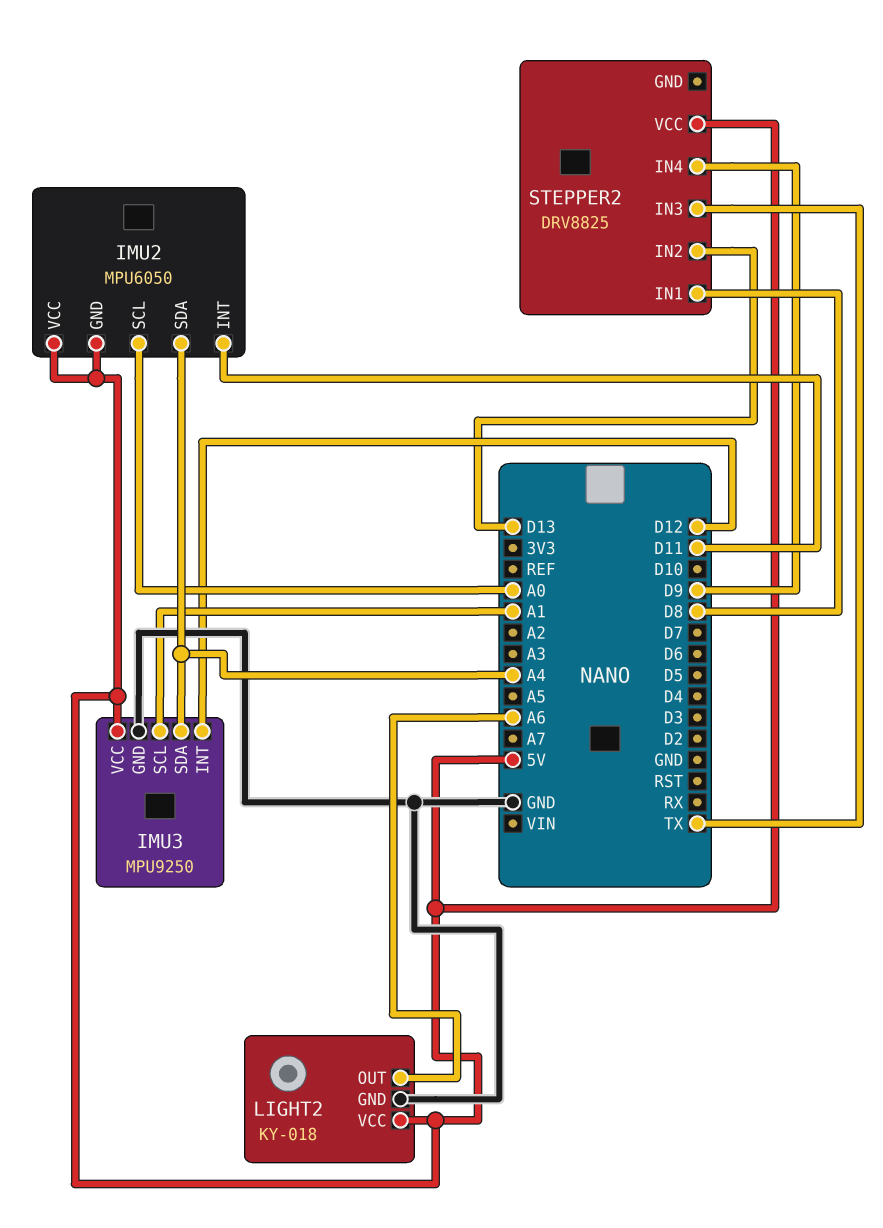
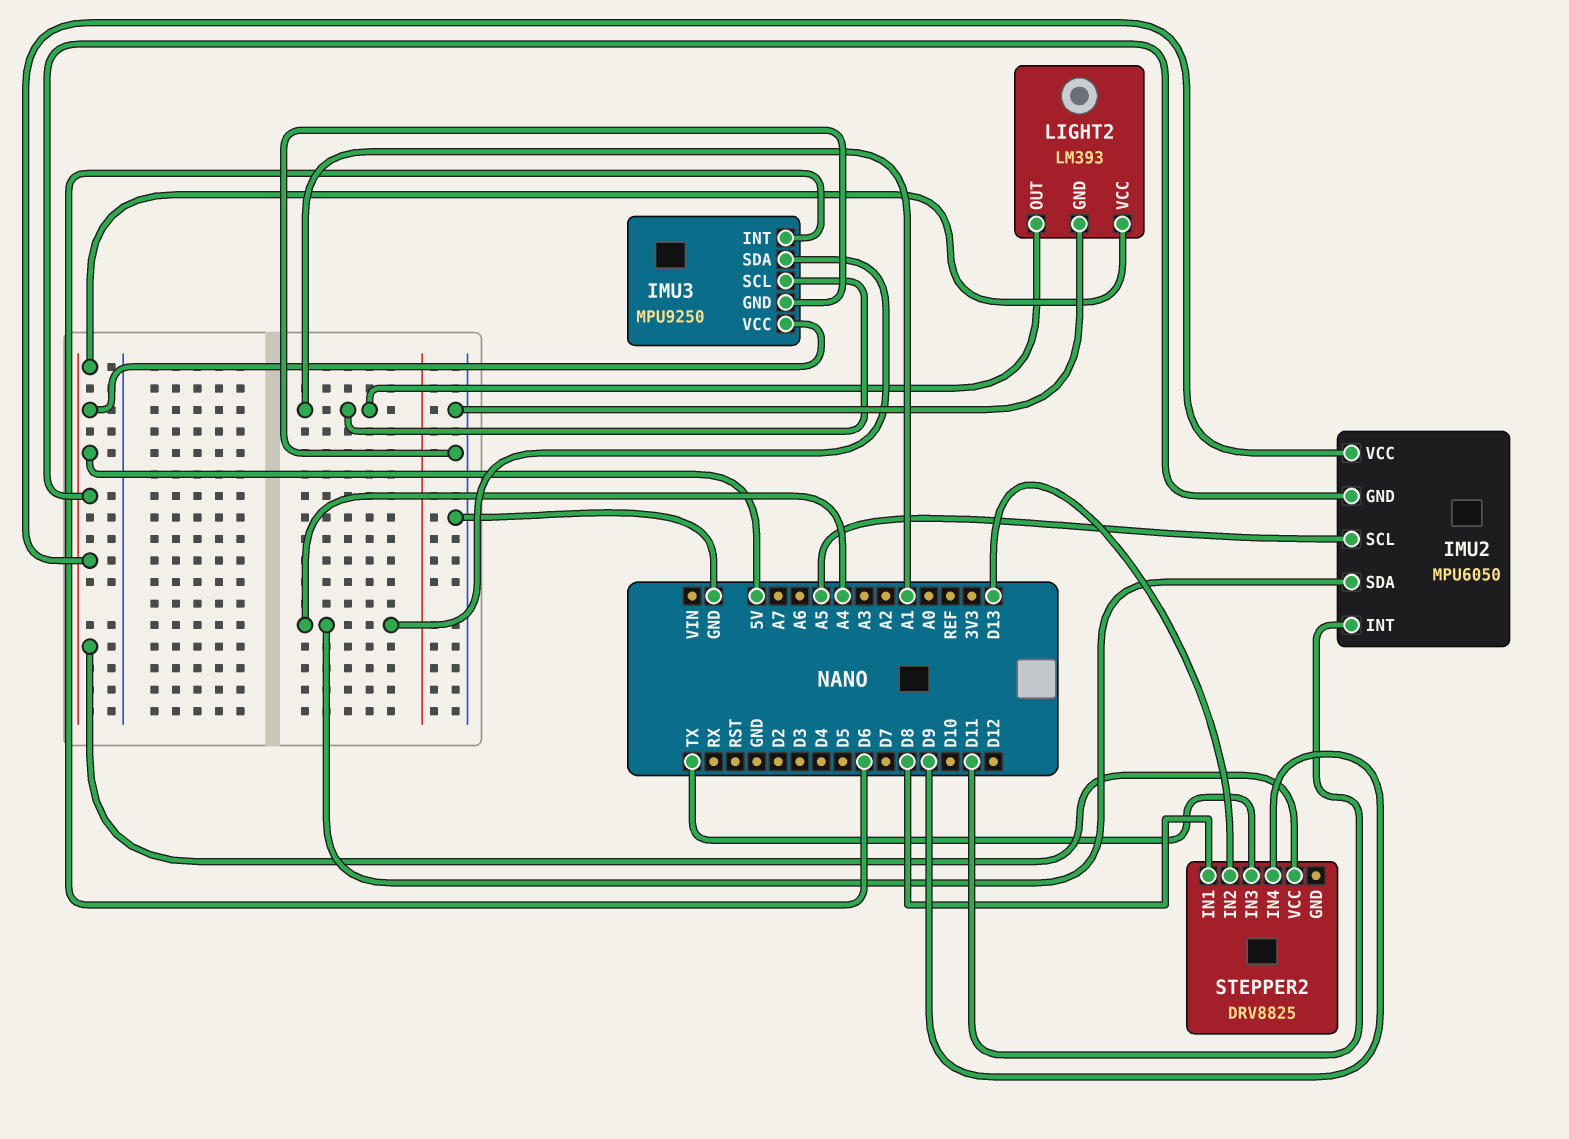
IMU2 pin SCL: A0 -> A5
IMU3 pin INT: D12 -> D6
LIGHT2: KY-018 -> LM393
LIGHT2 pin OUT: A6 -> A1

